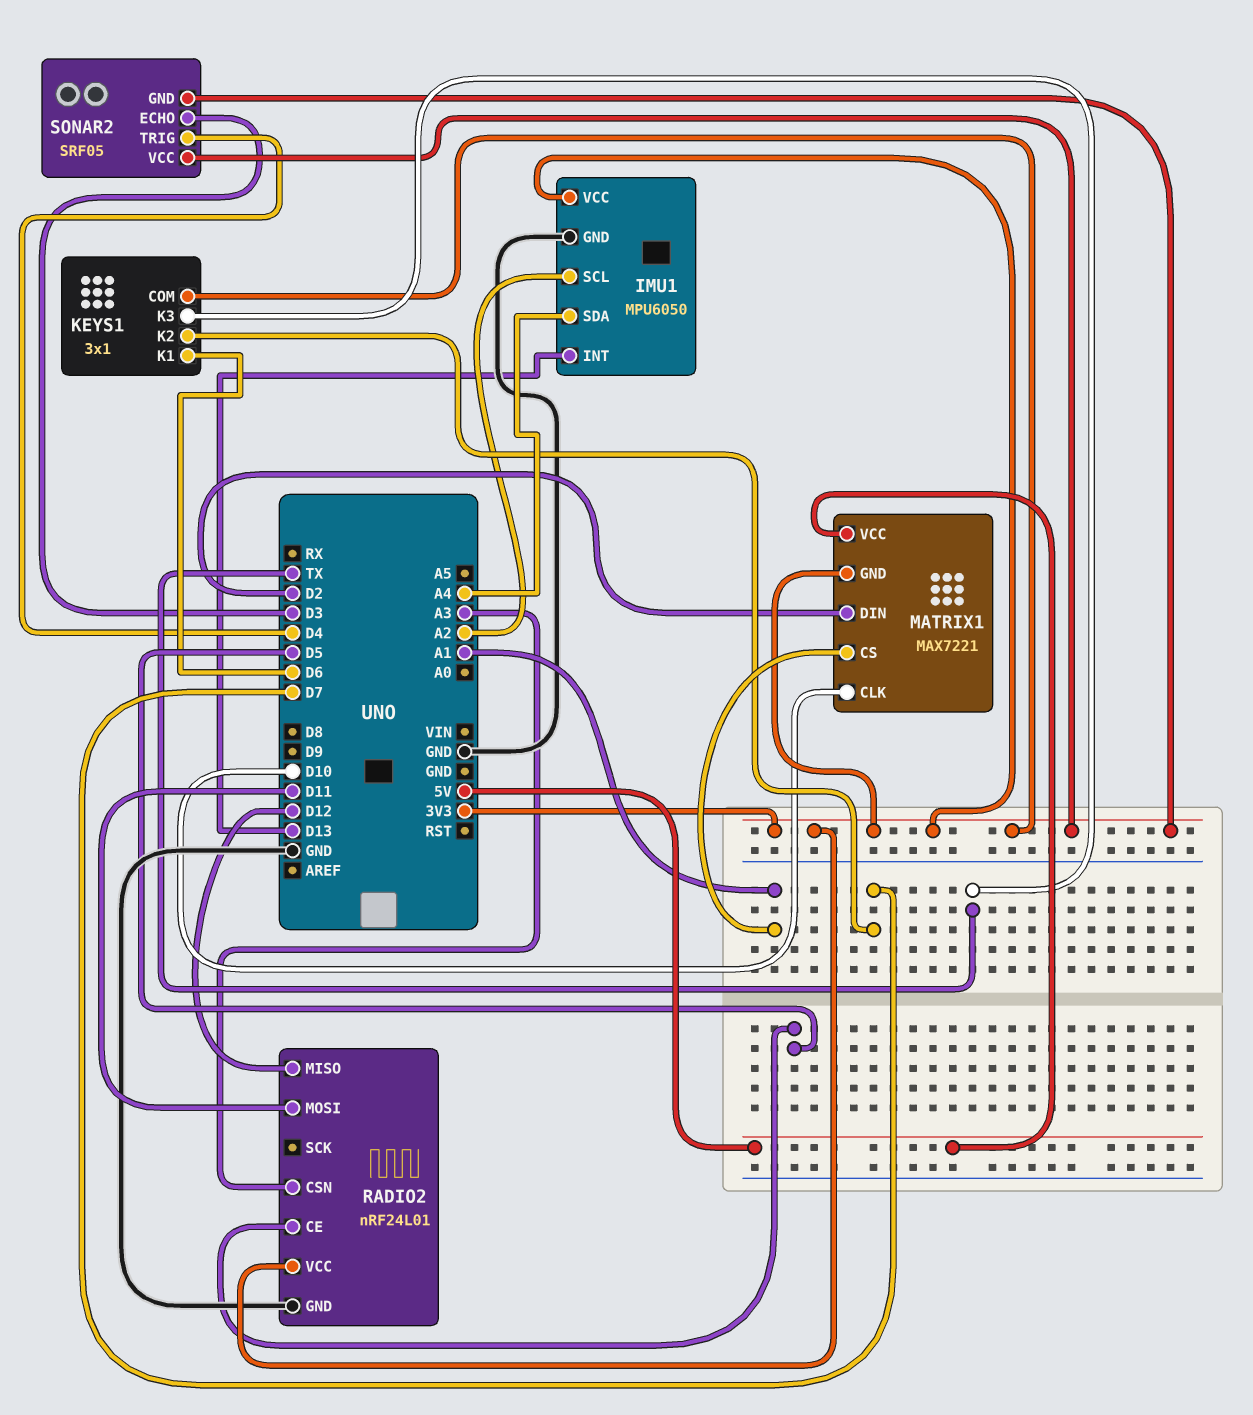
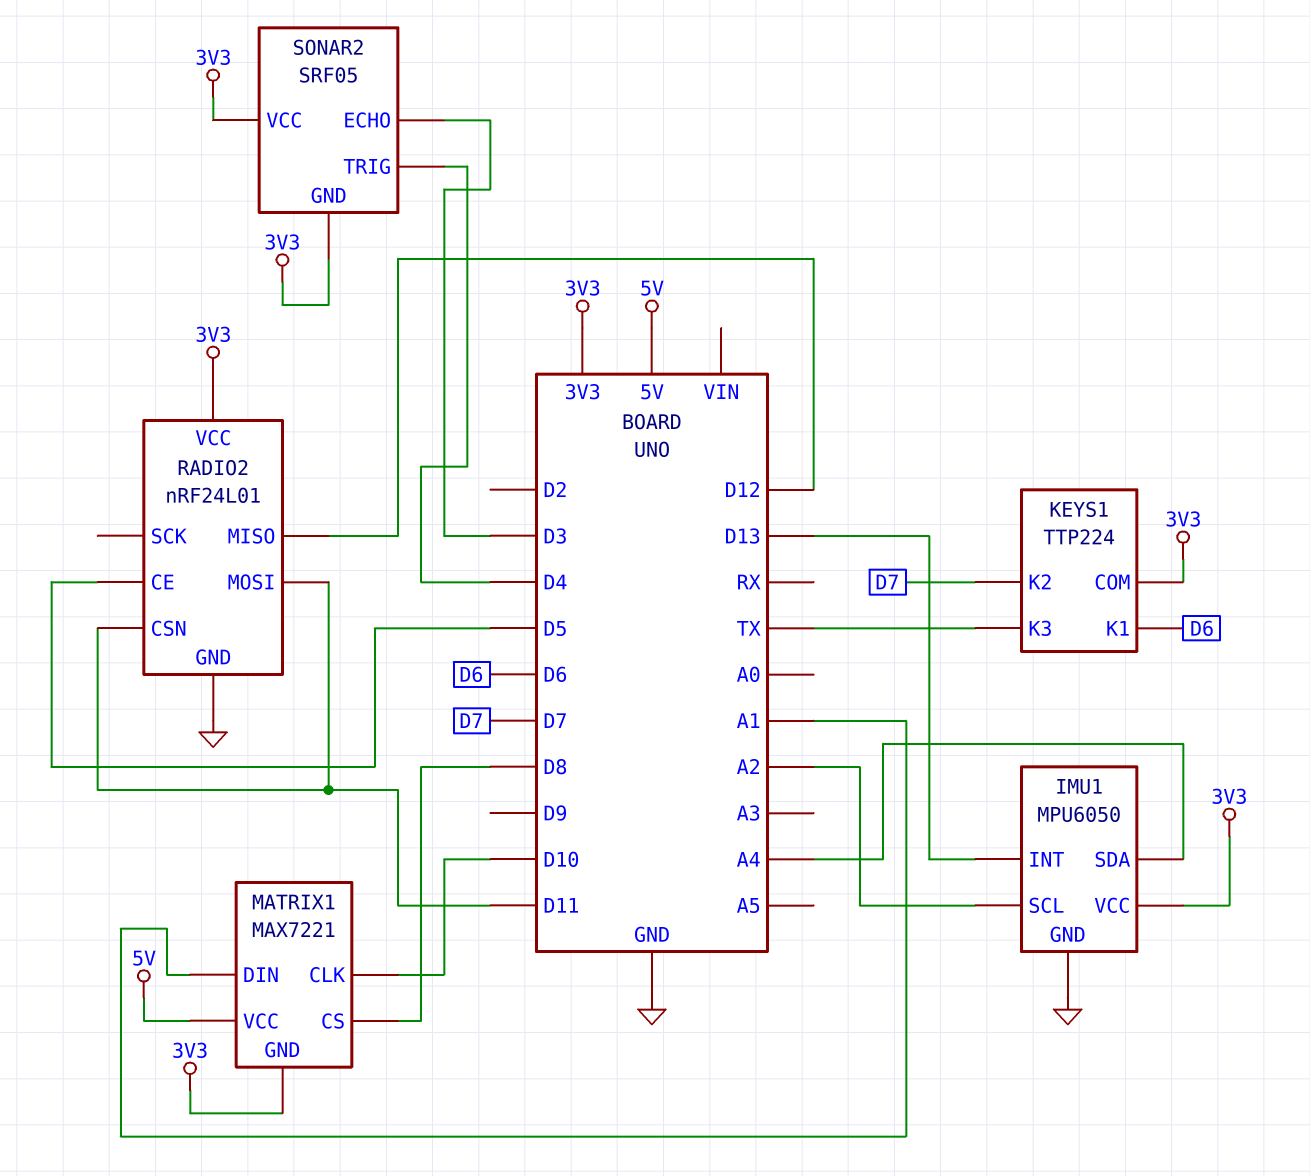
KEYS1: 3x1 -> TTP224
MATRIX1 pin CS: A1 -> D8
MATRIX1 pin DIN: D2 -> A1
RADIO2 pin CSN: A3 -> D11

